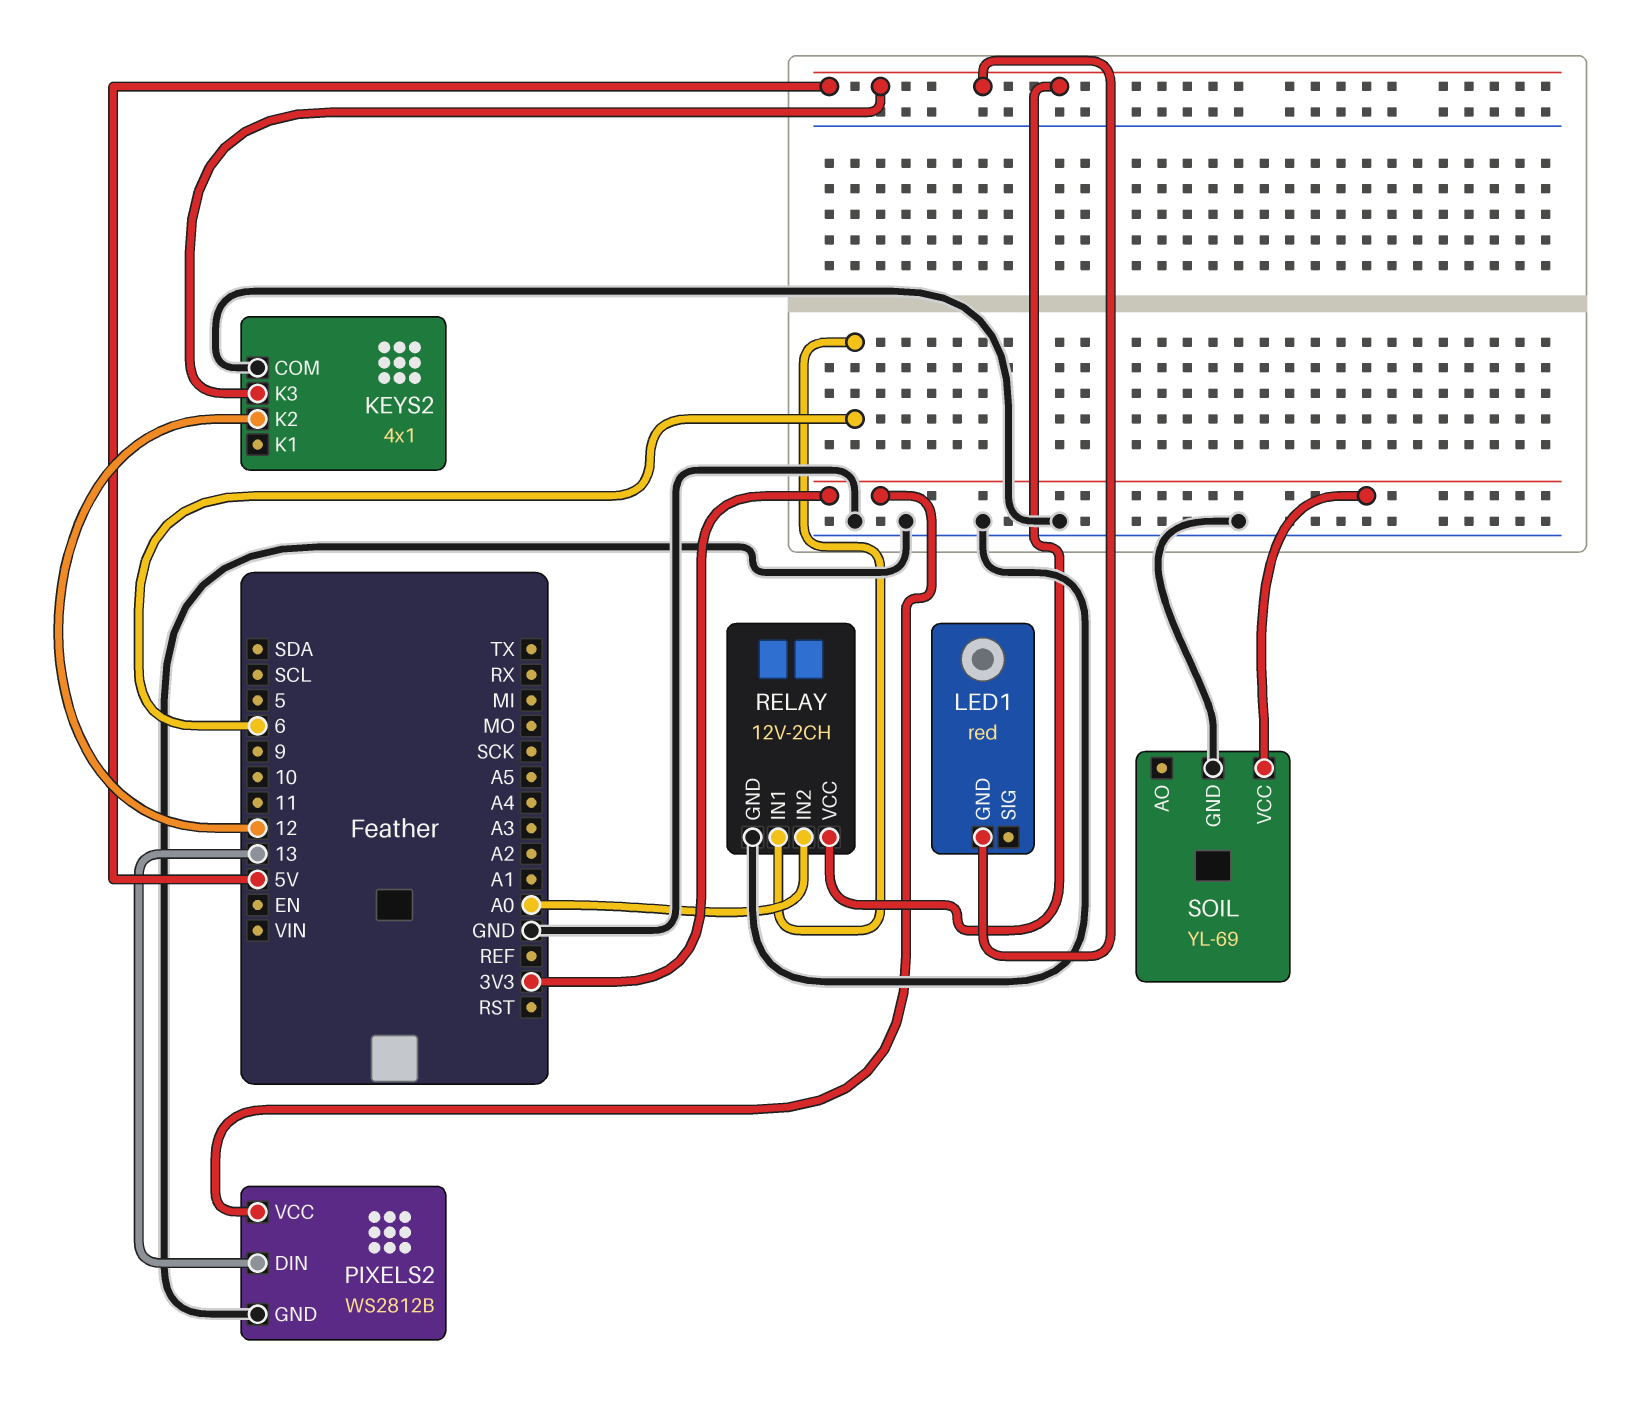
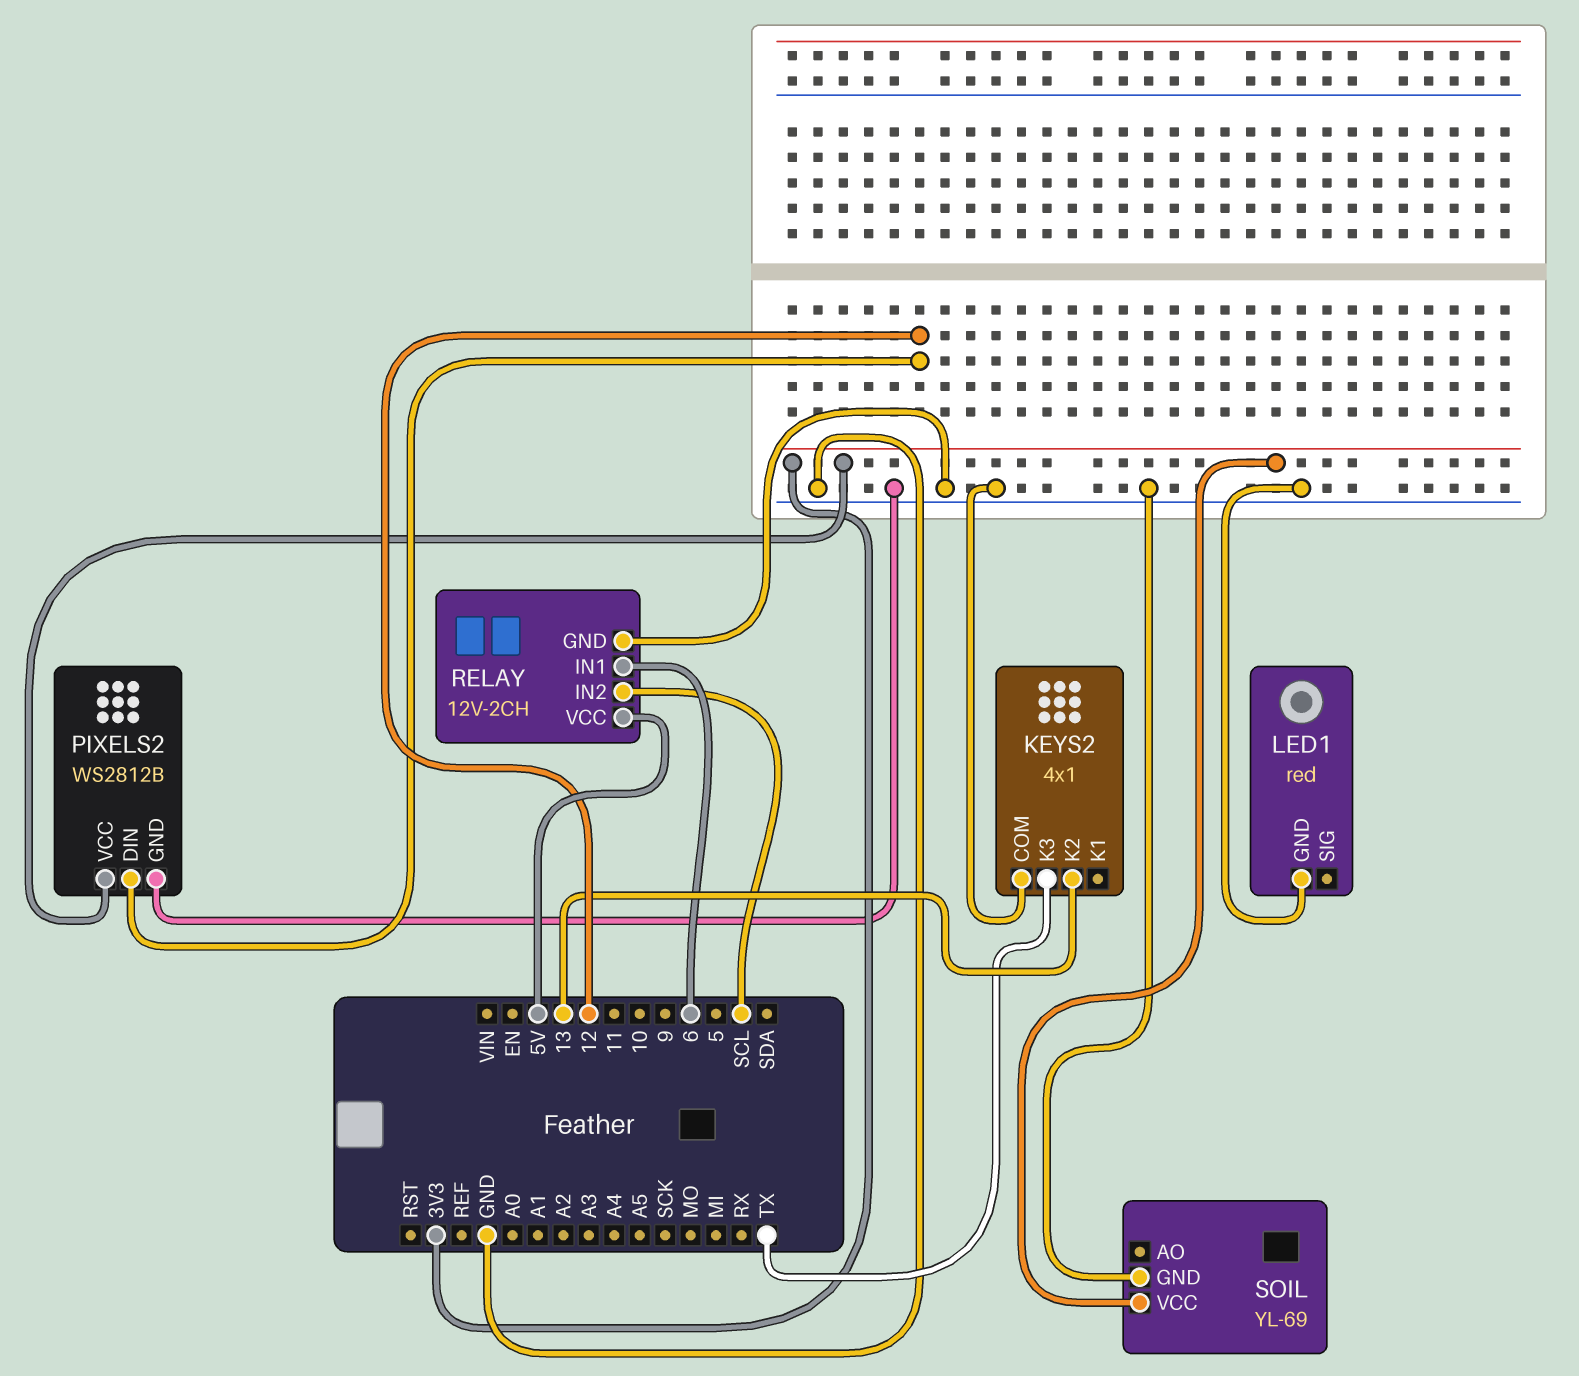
KEYS2 pin K2: 12 -> 13
KEYS2 pin K3: 5V -> TX
LED1 pin GND: 5V -> GND
PIXELS2 pin DIN: 13 -> 12
RELAY pin IN2: A0 -> SCL

